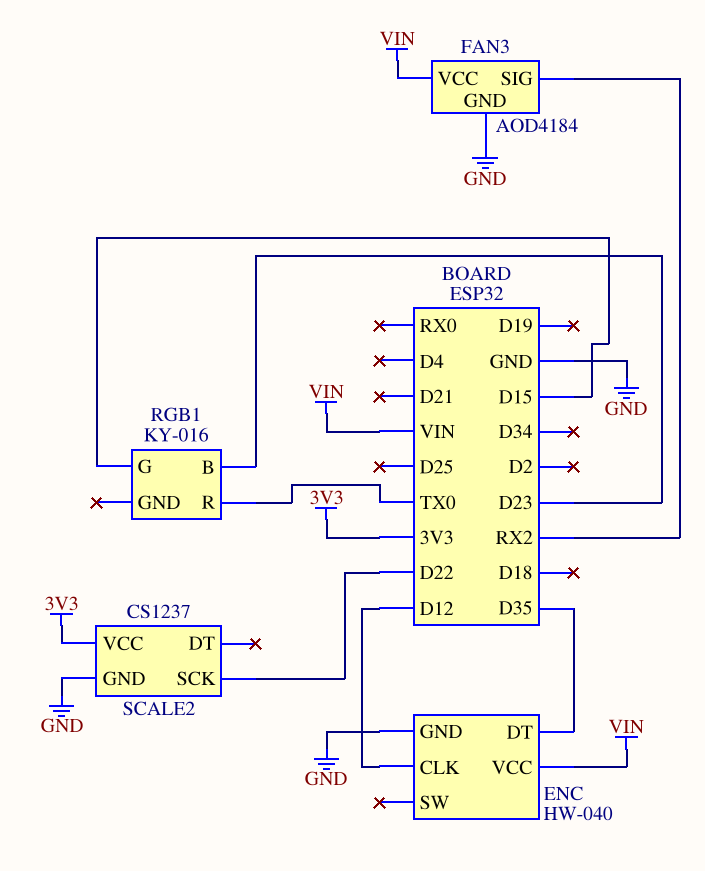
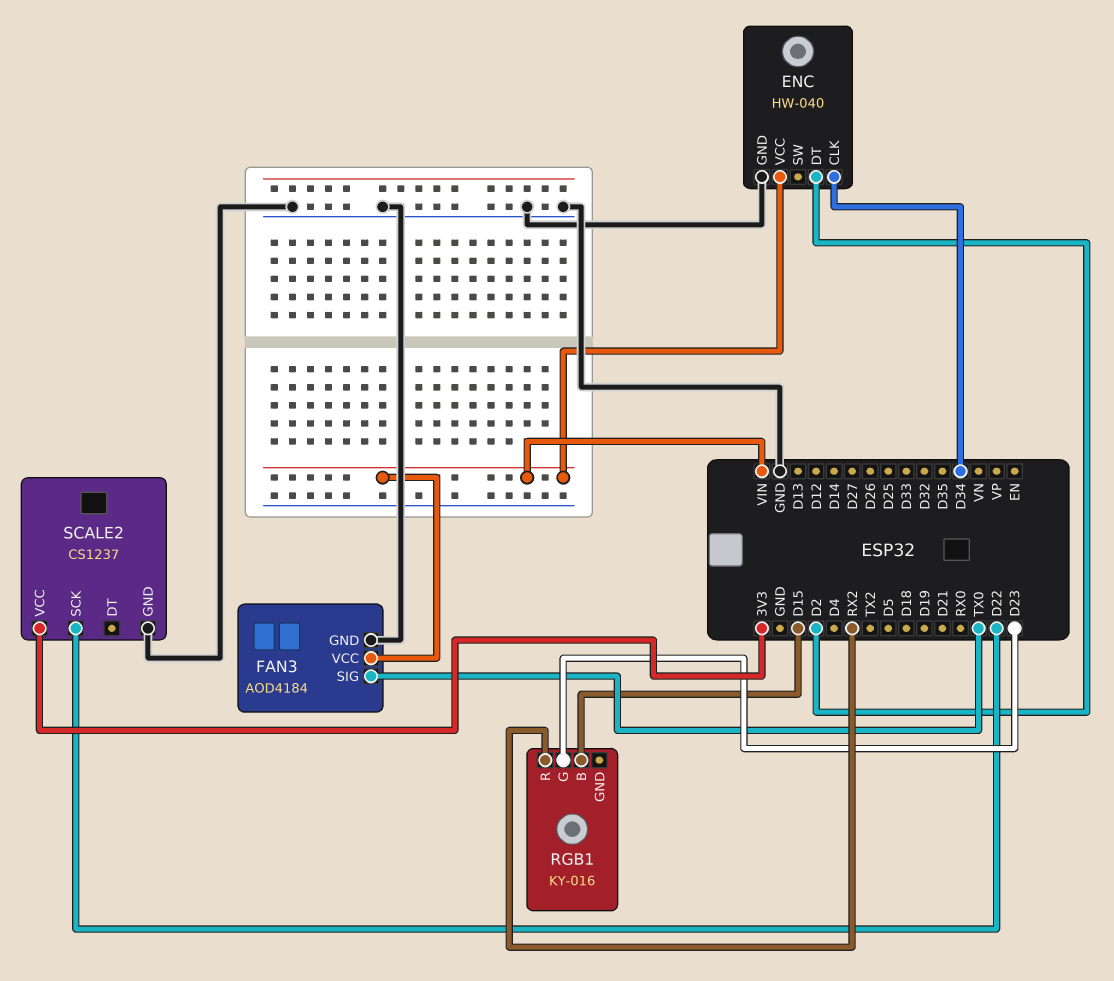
ENC pin CLK: D12 -> D34
ENC pin DT: D35 -> D2
FAN3 pin SIG: RX2 -> TX0
RGB1 pin B: D23 -> D15
RGB1 pin G: D15 -> D23
RGB1 pin R: TX0 -> RX2

